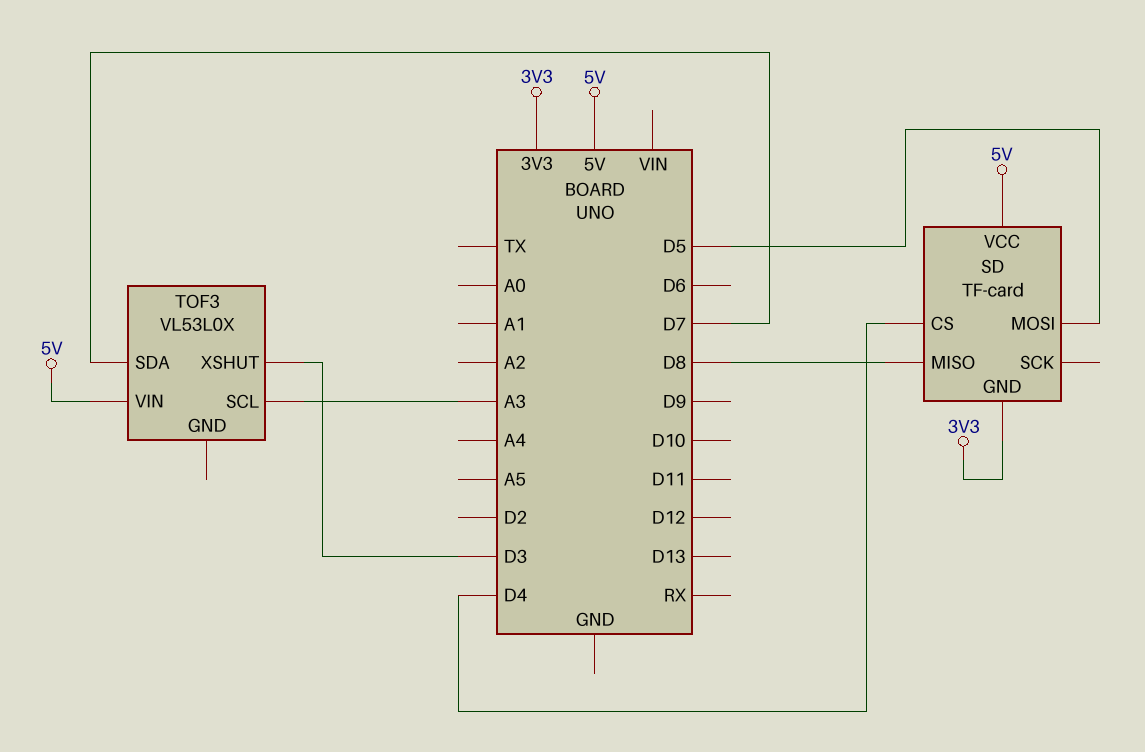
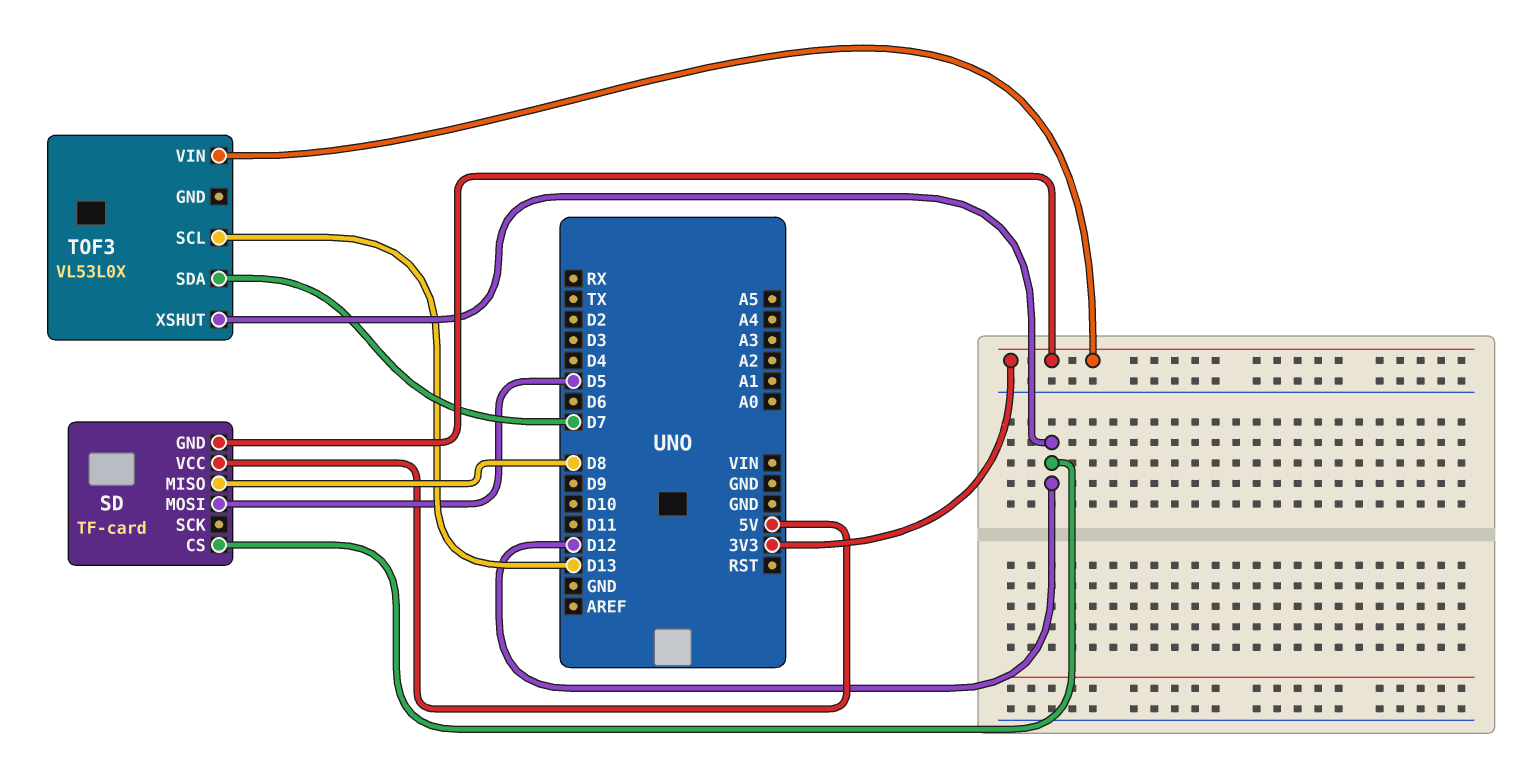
SD pin CS: D4 -> D12
TOF3 pin SCL: A3 -> D13
TOF3 pin VIN: 5V -> 3V3
TOF3 pin XSHUT: D3 -> D12

